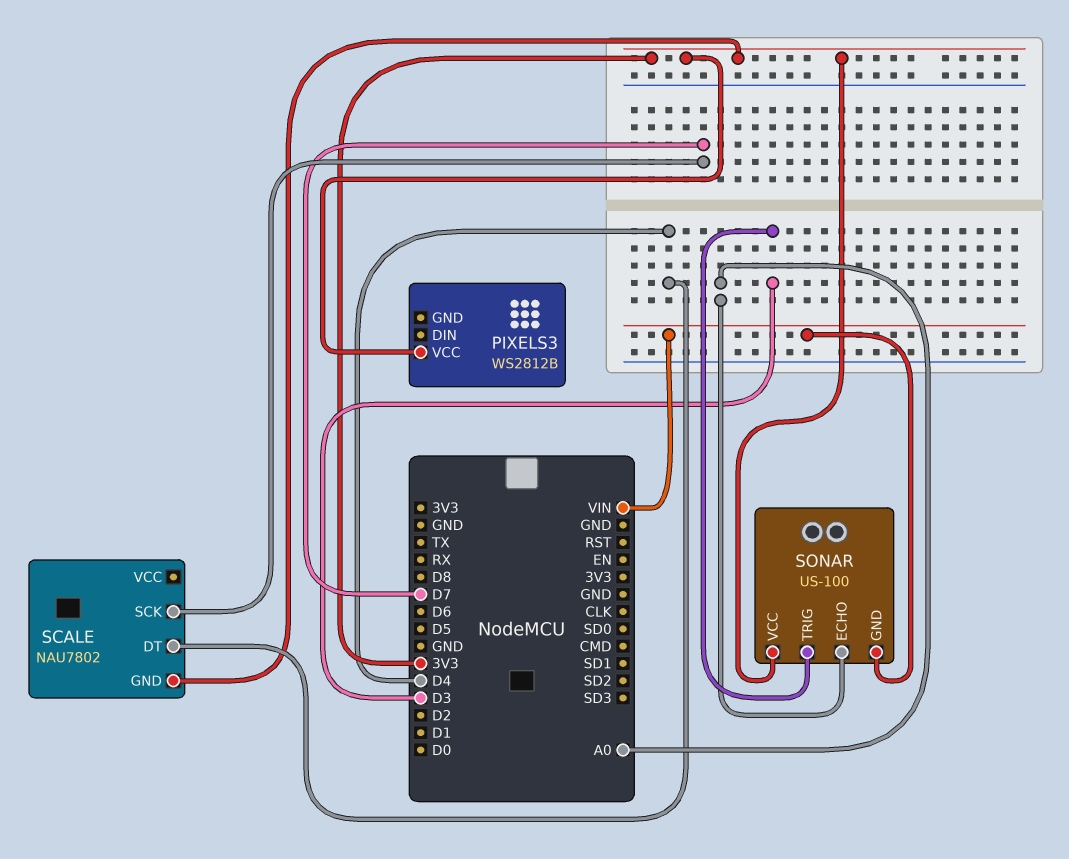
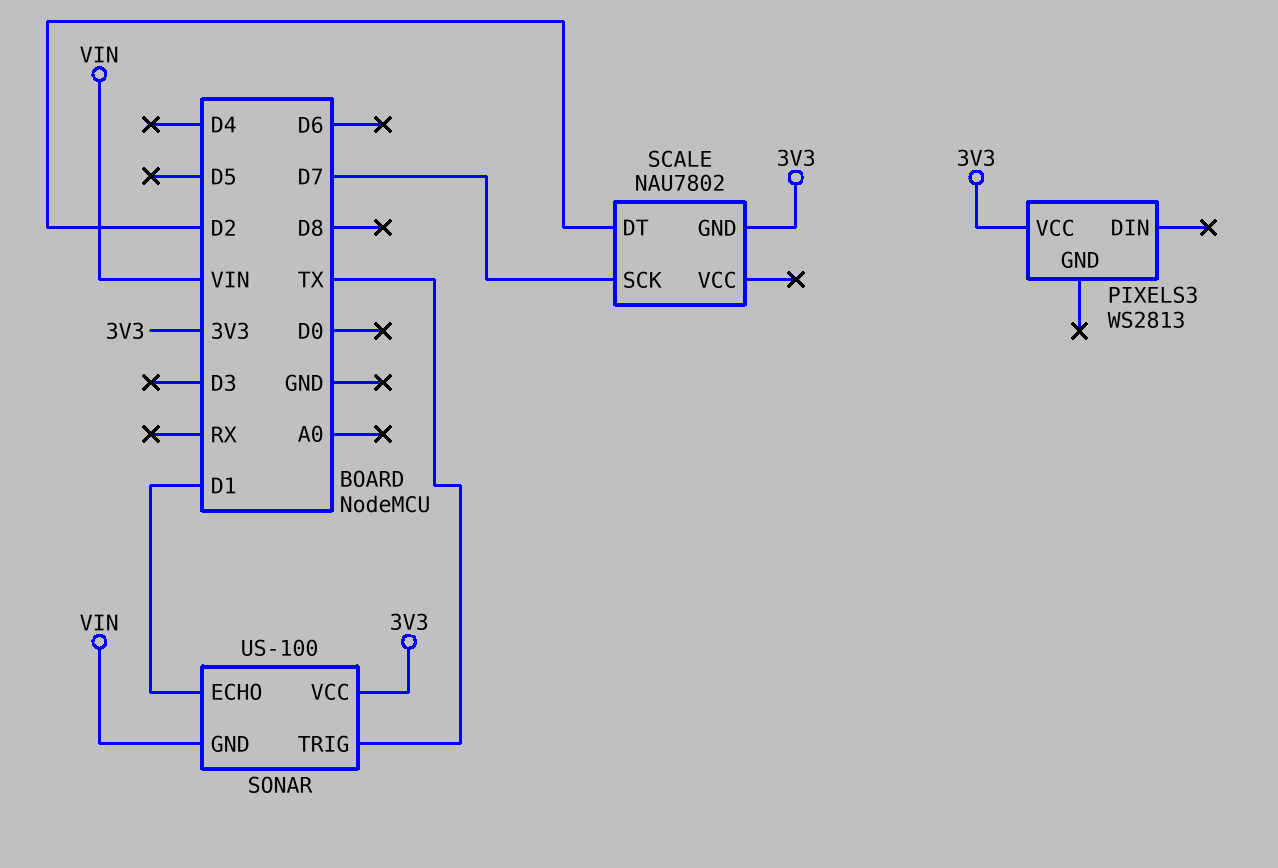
PIXELS3: WS2812B -> WS2813
SCALE pin DT: D4 -> D2
SONAR pin ECHO: A0 -> D1
SONAR pin TRIG: D3 -> TX

